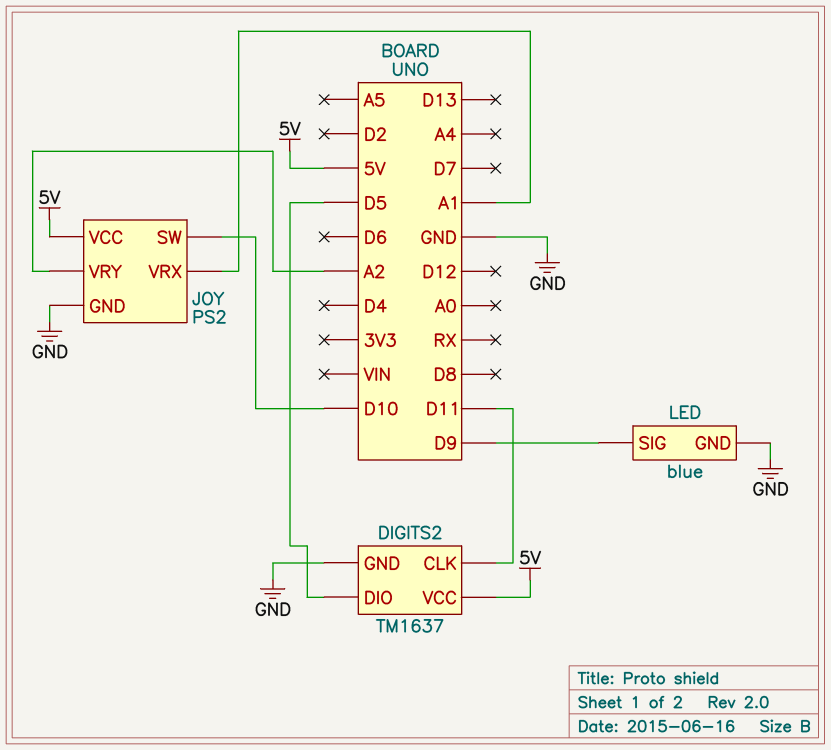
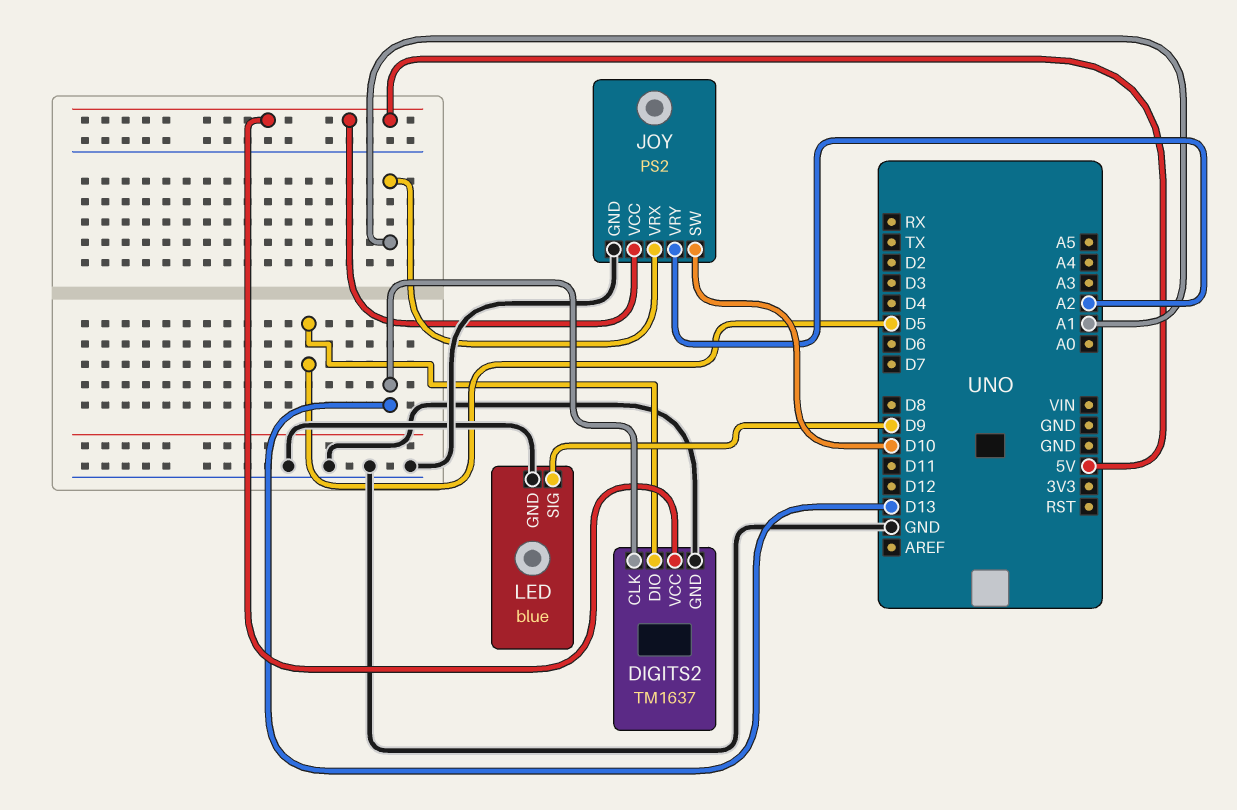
DIGITS2 pin CLK: D11 -> D13

